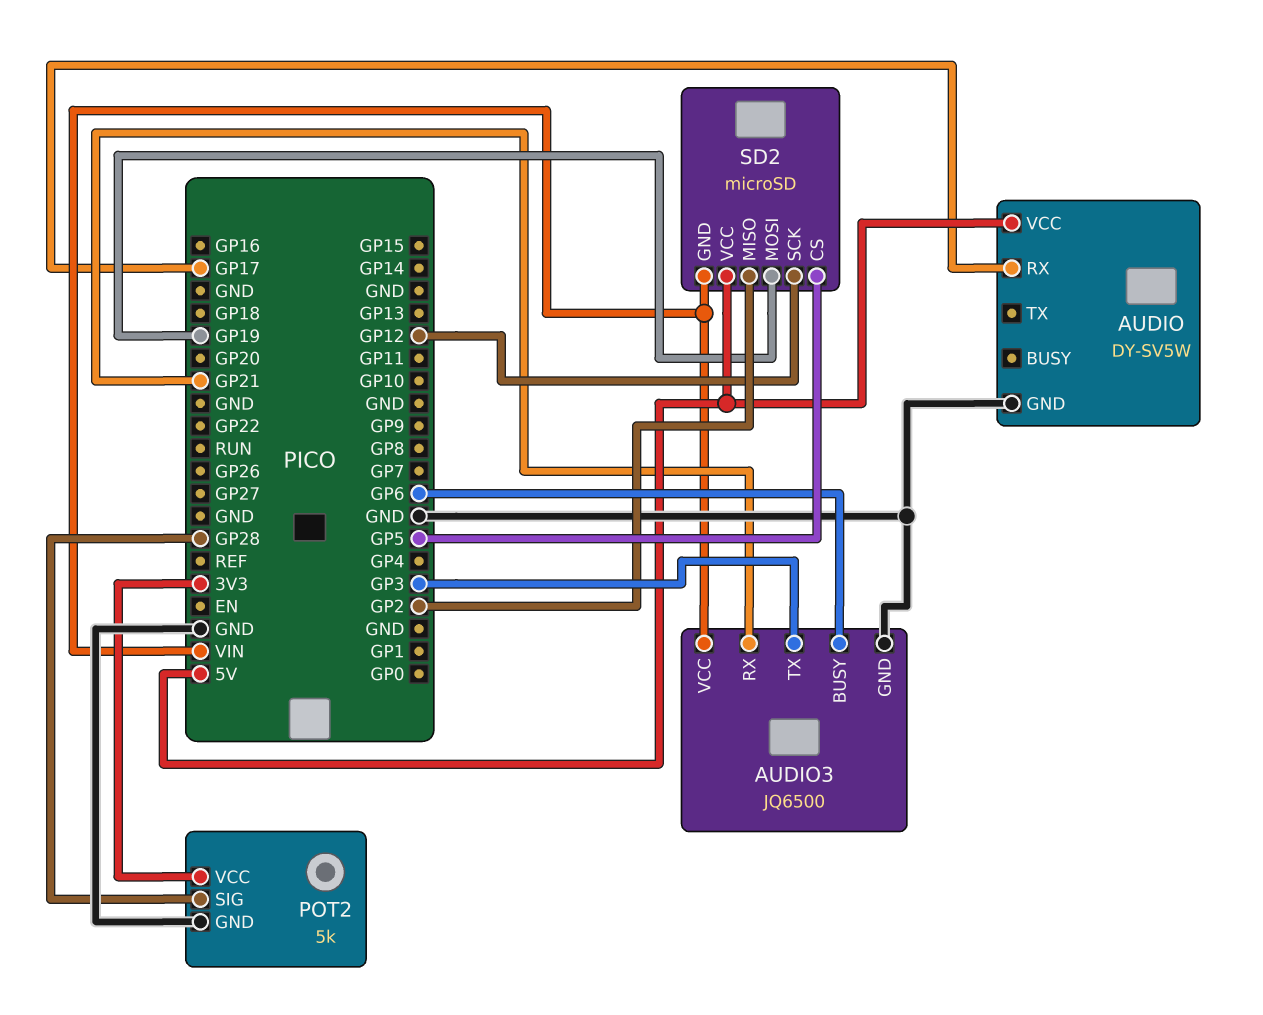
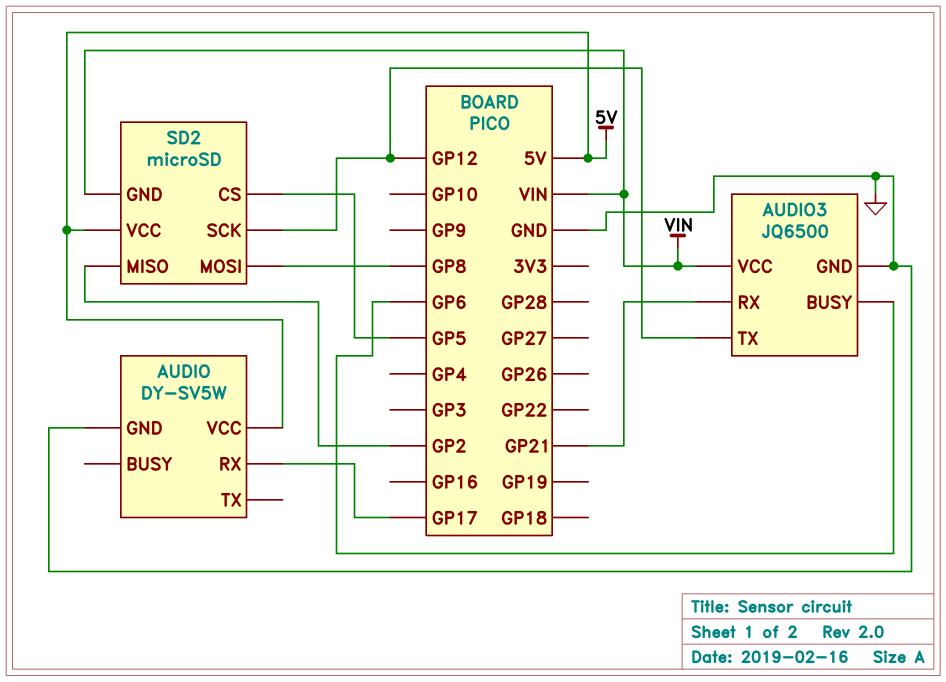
AUDIO3 pin TX: GP3 -> GP12
POT2: 5k -> none
POT2 pin GND: GND -> none
POT2 pin SIG: GP28 -> none
POT2 pin VCC: 3V3 -> none
SD2 pin MOSI: GP19 -> GP8

